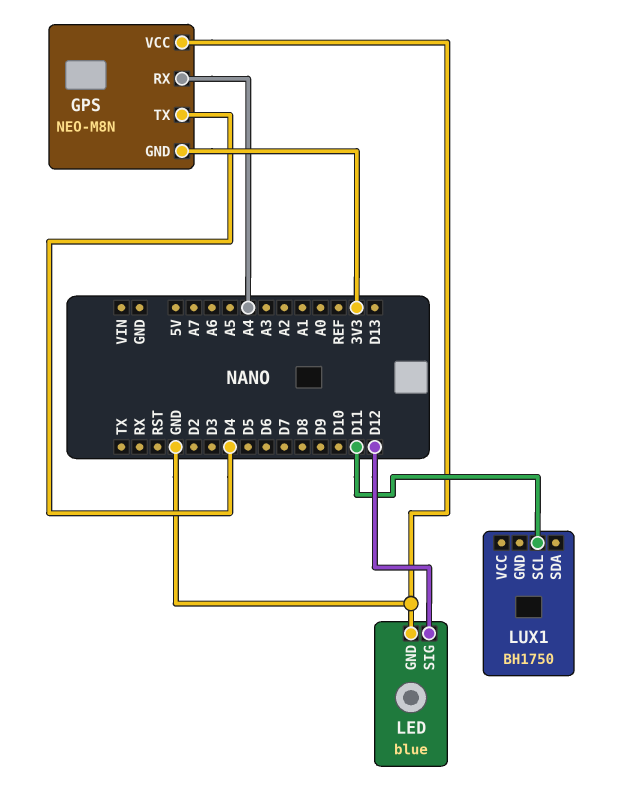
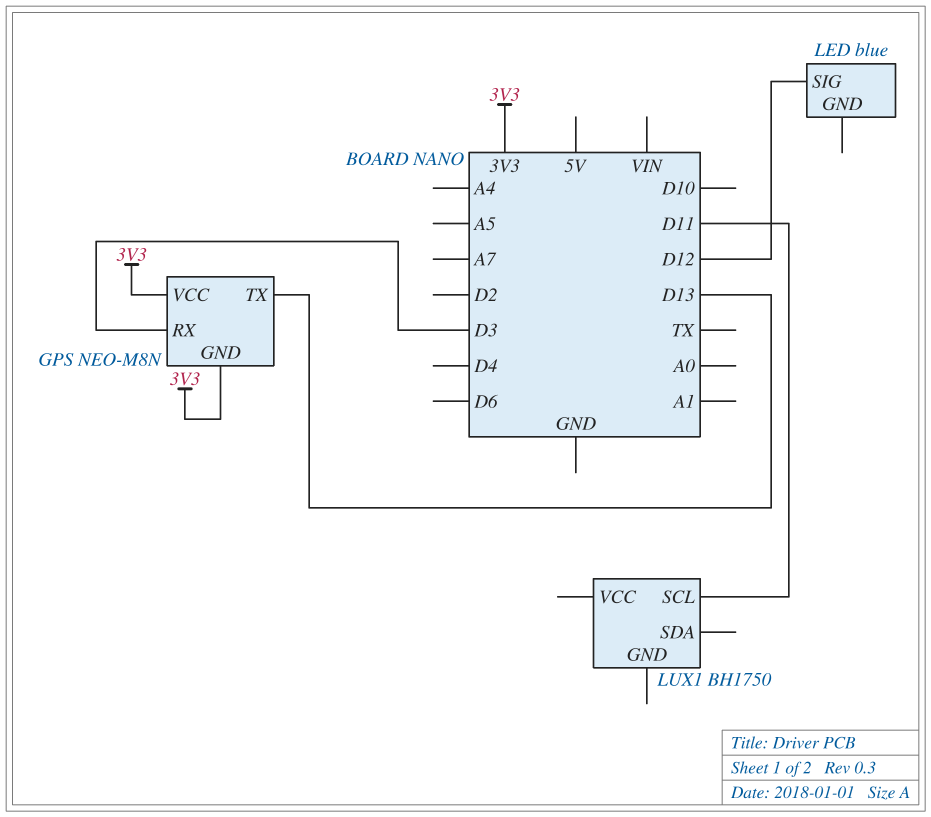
GPS pin RX: A4 -> D3
GPS pin TX: D4 -> D13
GPS pin VCC: GND -> 3V3
LED pin GND: GND -> none

